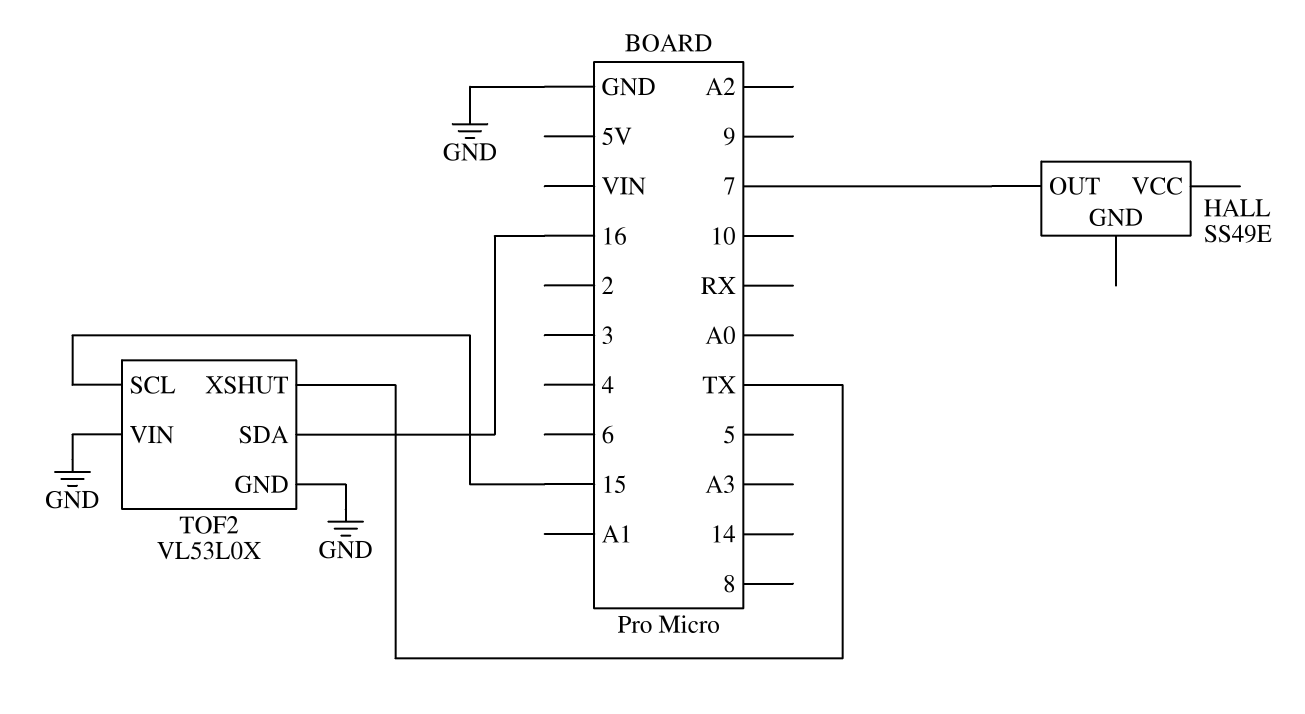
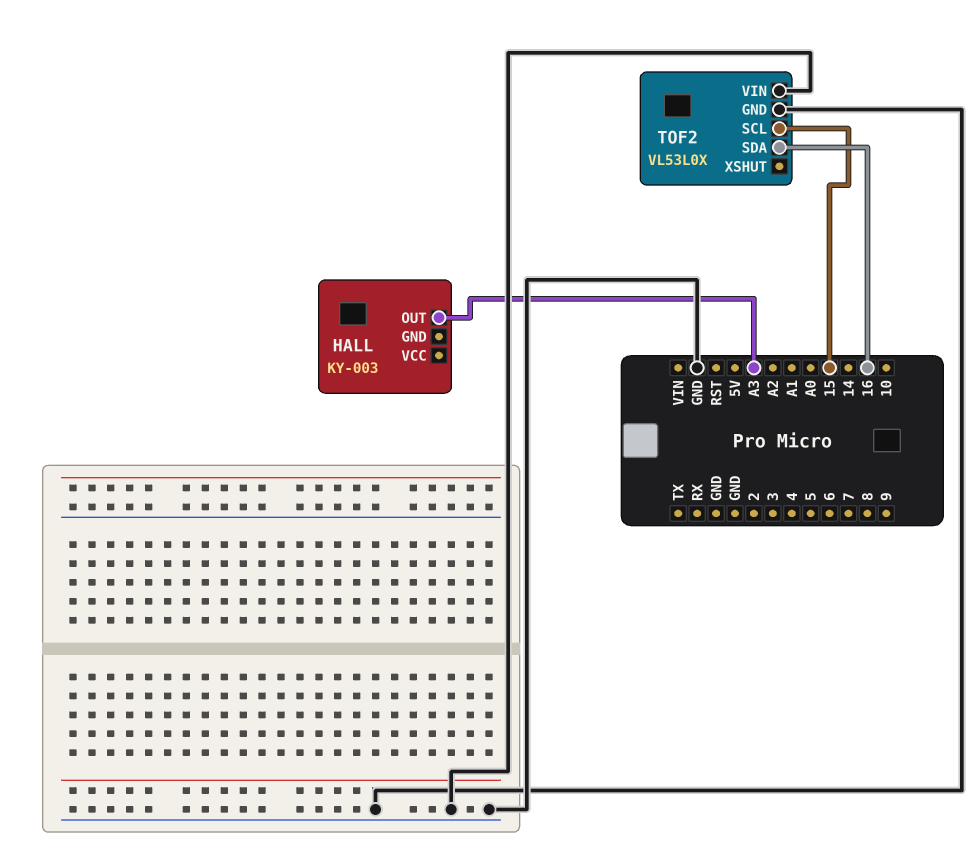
HALL: SS49E -> KY-003
HALL pin OUT: 7 -> A3
TOF2 pin XSHUT: TX -> none

